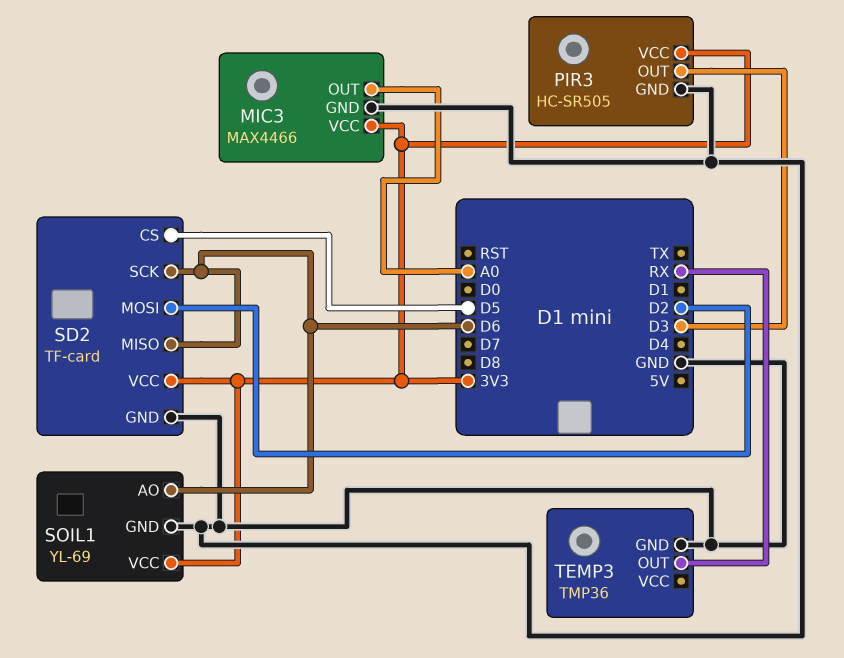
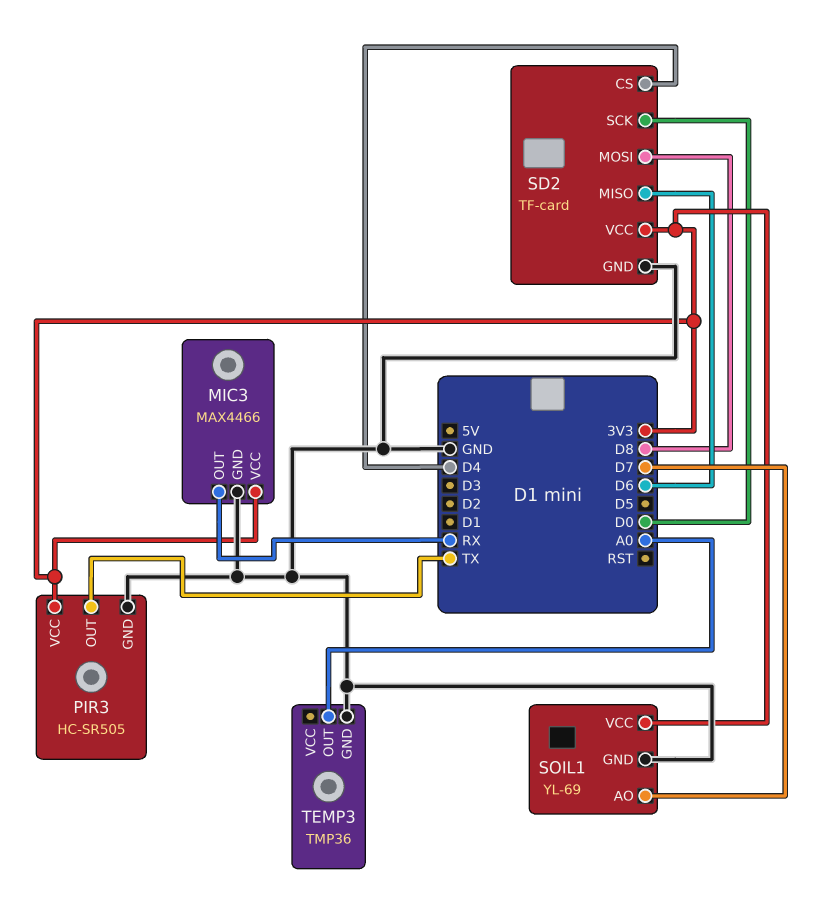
MIC3 pin OUT: A0 -> RX
PIR3 pin OUT: D3 -> TX
SD2 pin CS: D5 -> D4
SD2 pin MOSI: D2 -> D8
SD2 pin SCK: D6 -> D0
SOIL1 pin AO: D6 -> D7
TEMP3 pin OUT: RX -> A0

